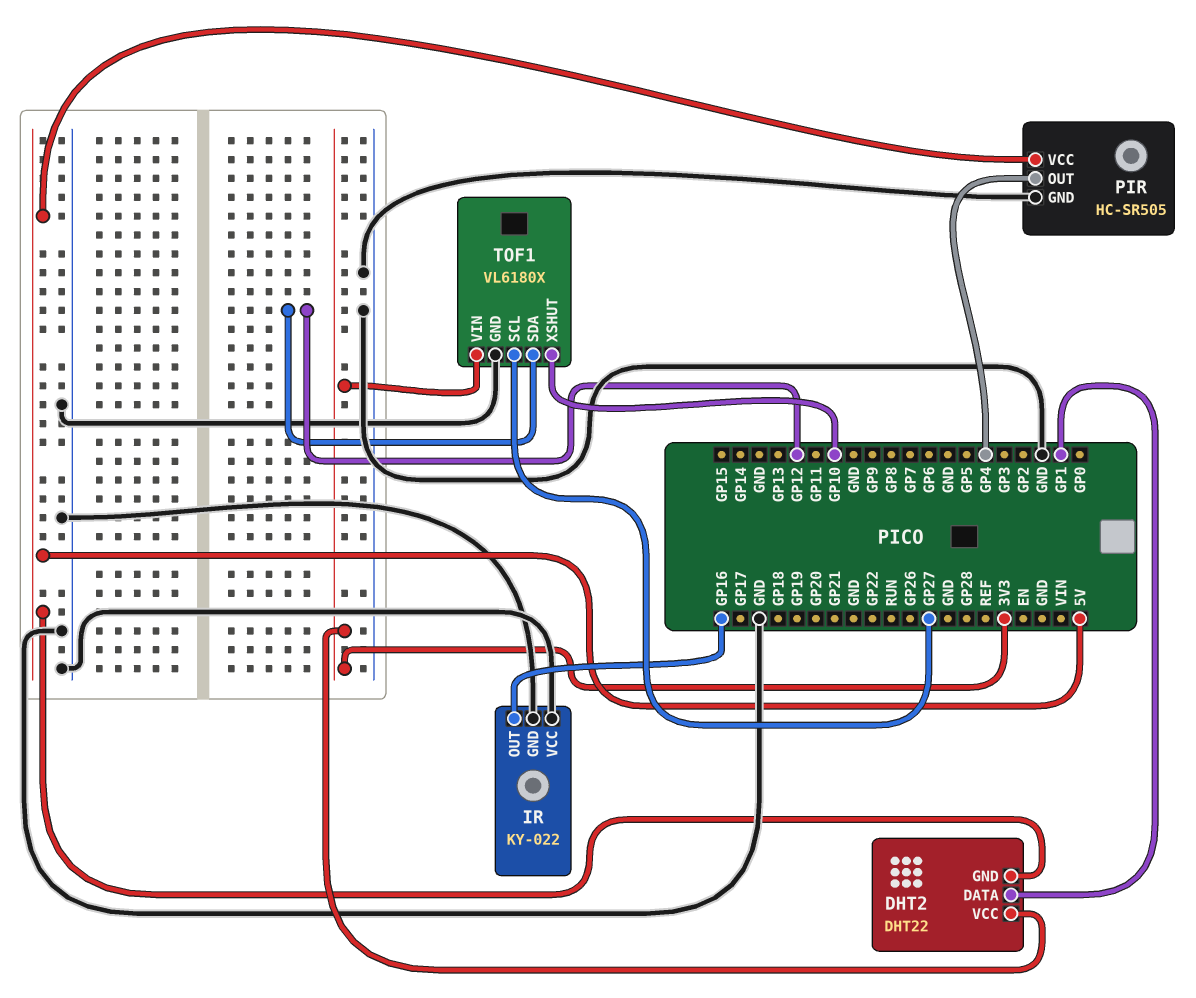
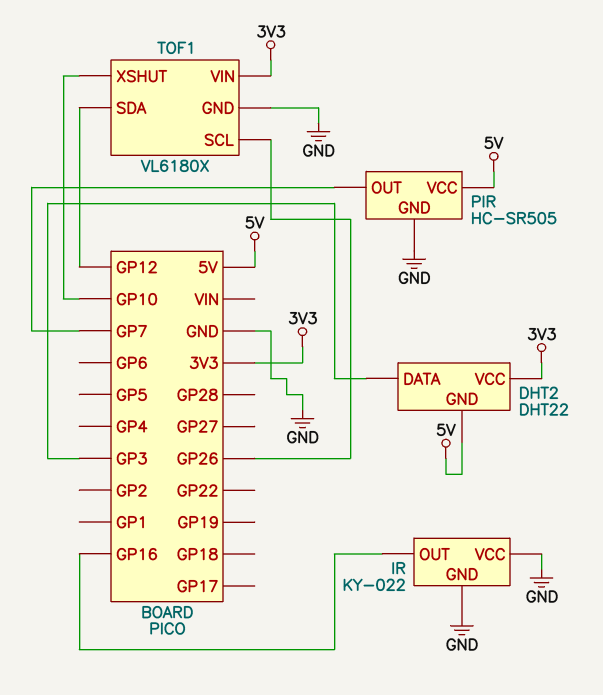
DHT2 pin DATA: GP1 -> GP3
PIR pin OUT: GP4 -> GP7
TOF1 pin SCL: GP27 -> GP26

